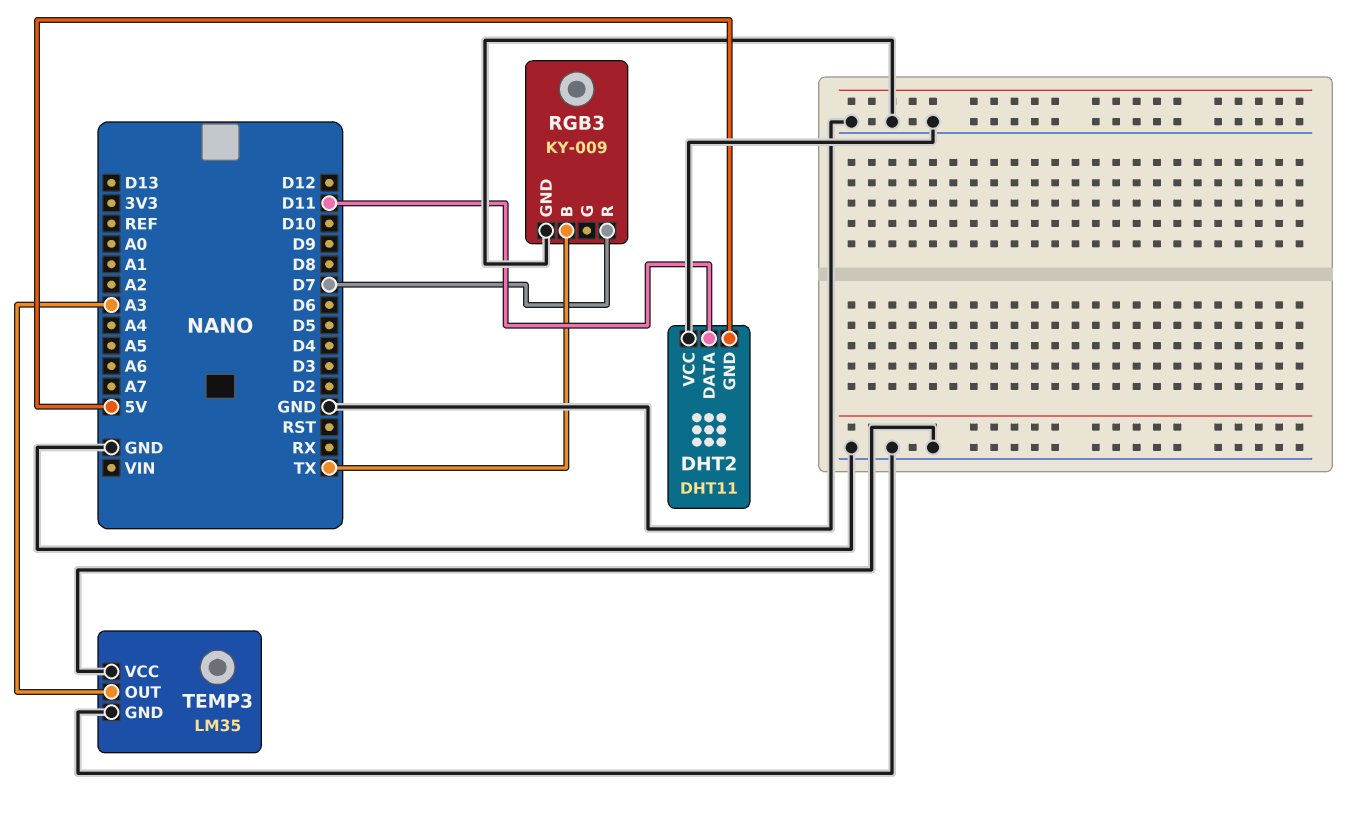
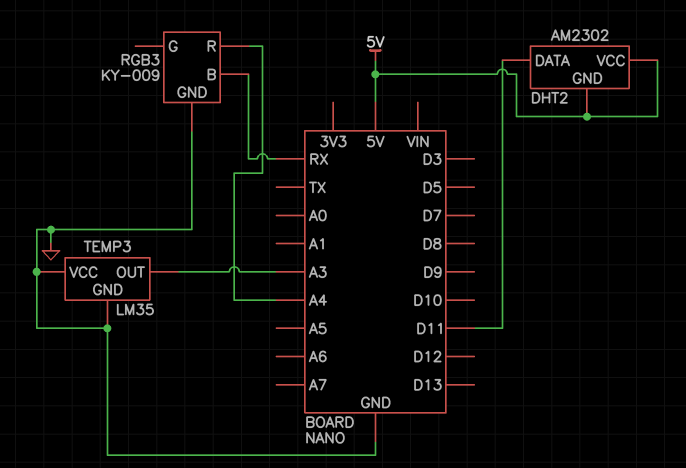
DHT2: DHT11 -> AM2302
DHT2 pin VCC: GND -> 5V
RGB3 pin B: TX -> RX
RGB3 pin R: D7 -> A4

